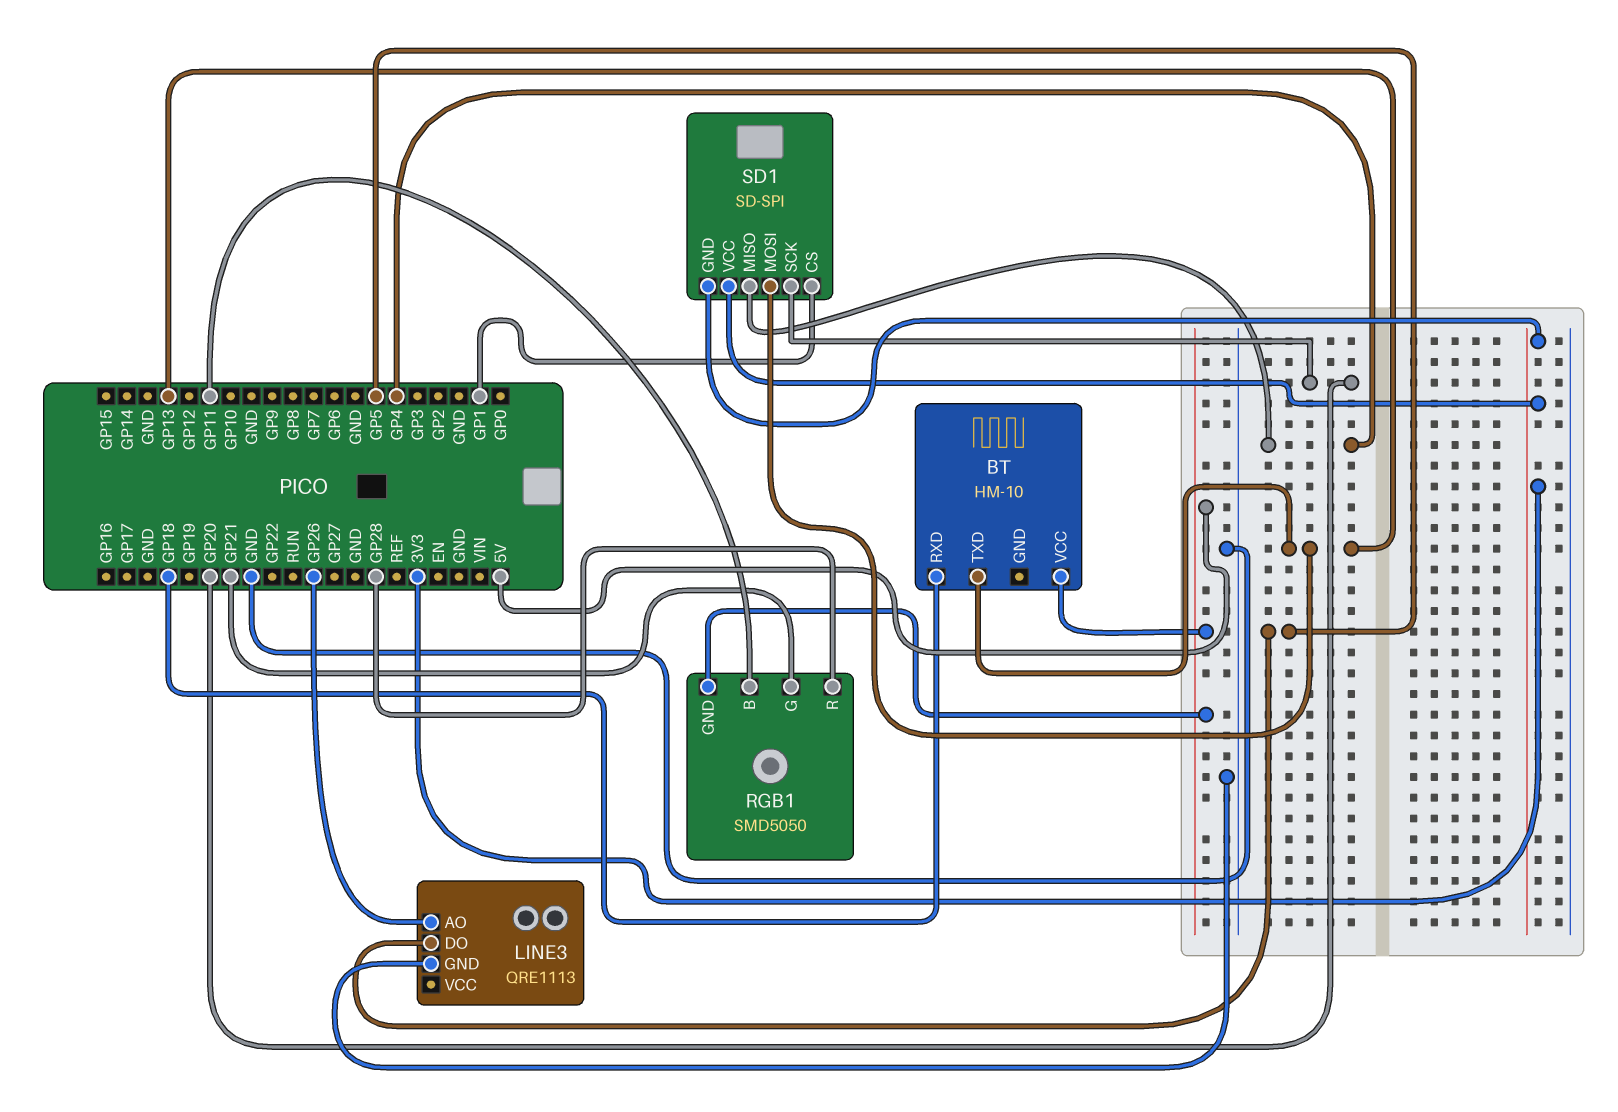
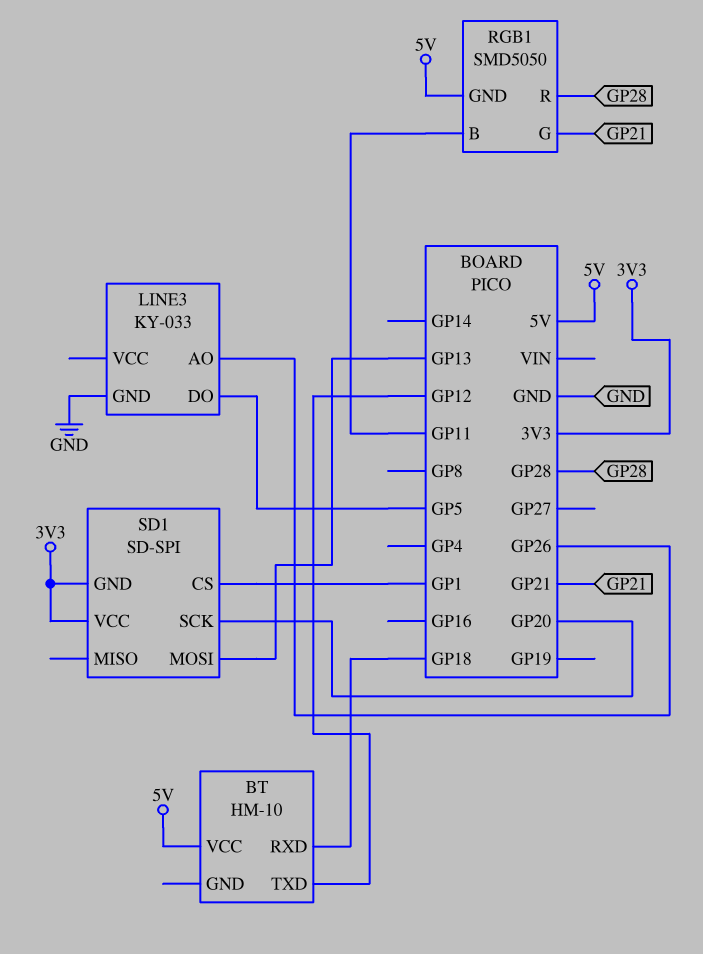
BT pin TXD: GP13 -> GP12
LINE3: QRE1113 -> KY-033
SD1 pin MISO: GP4 -> none

